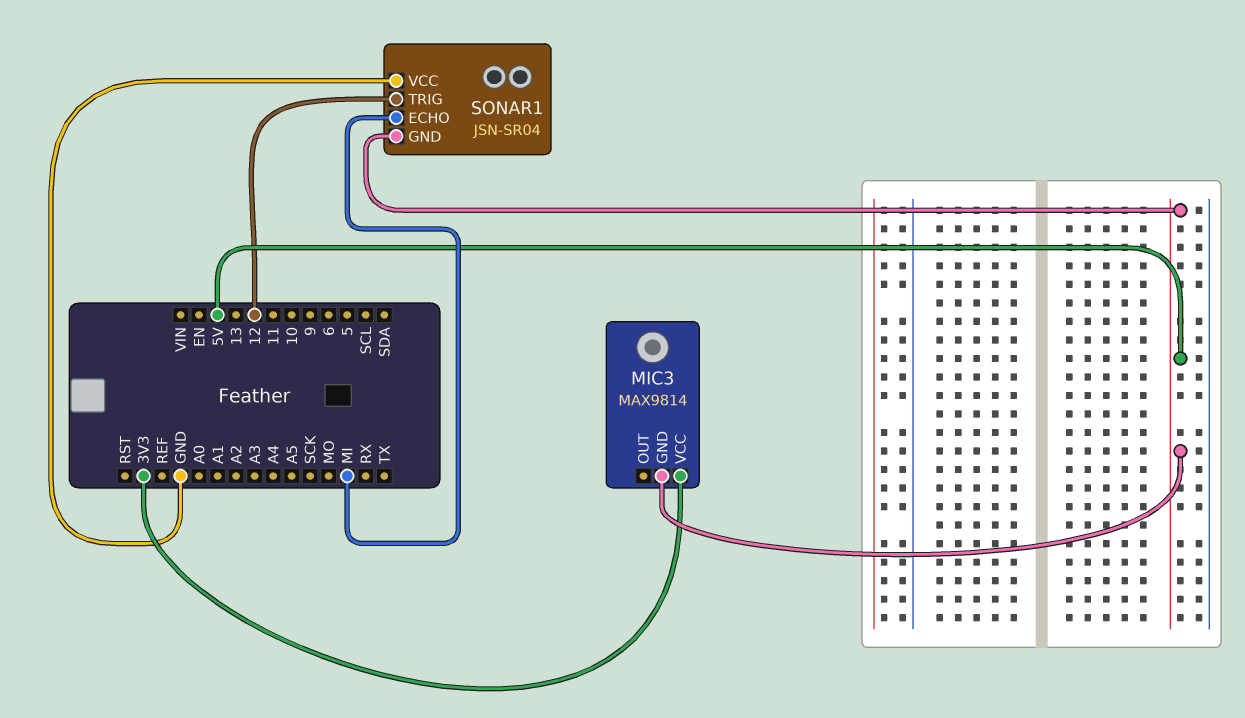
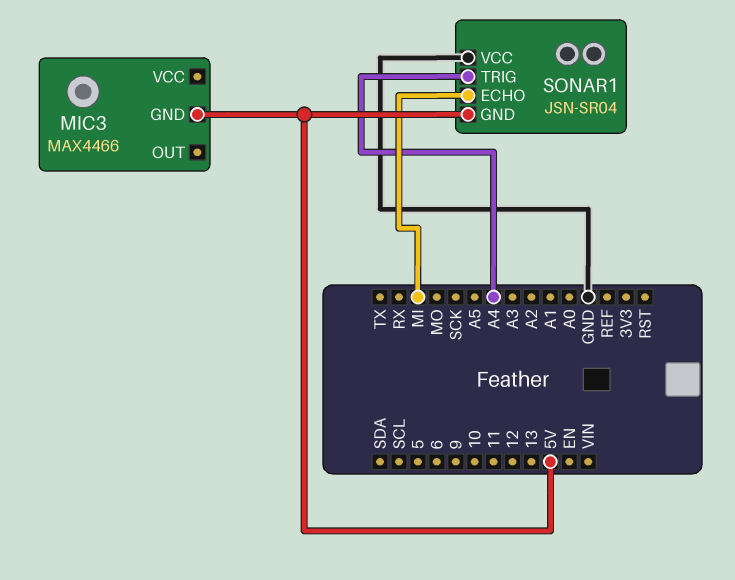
MIC3: MAX9814 -> MAX4466
MIC3 pin VCC: 3V3 -> none
SONAR1 pin TRIG: 12 -> A4

